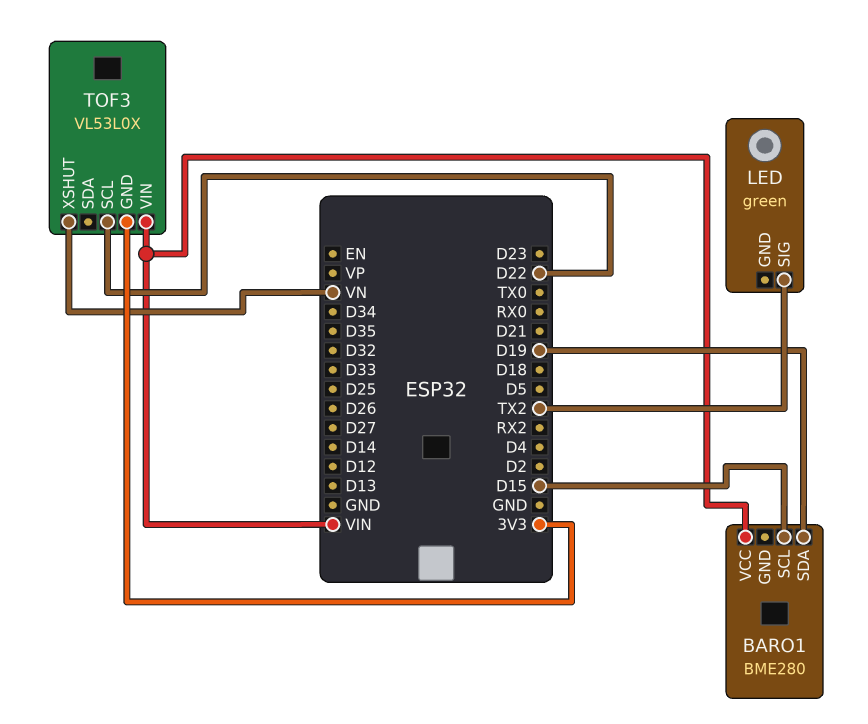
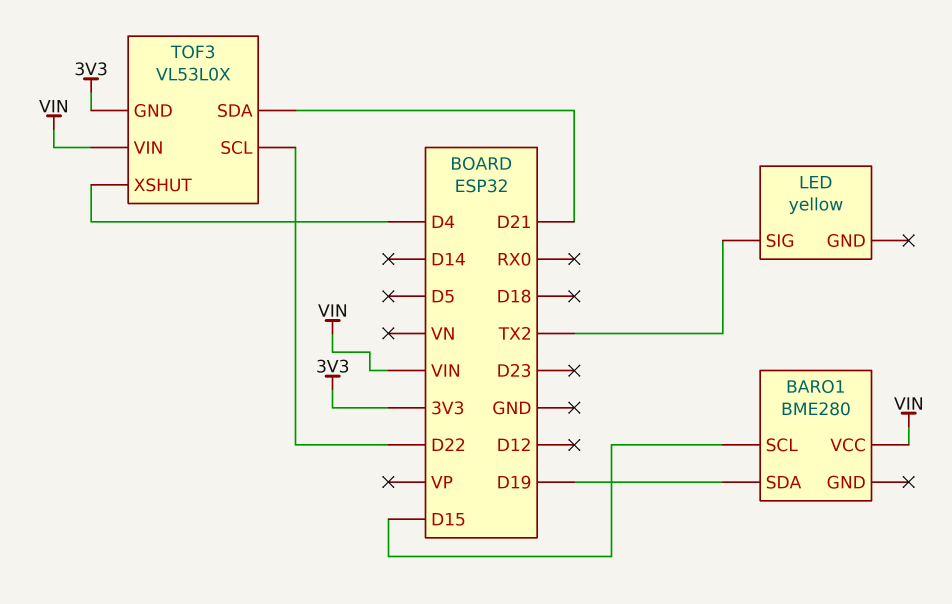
LED: green -> yellow
TOF3 pin SDA: none -> D21
TOF3 pin XSHUT: VN -> D4

